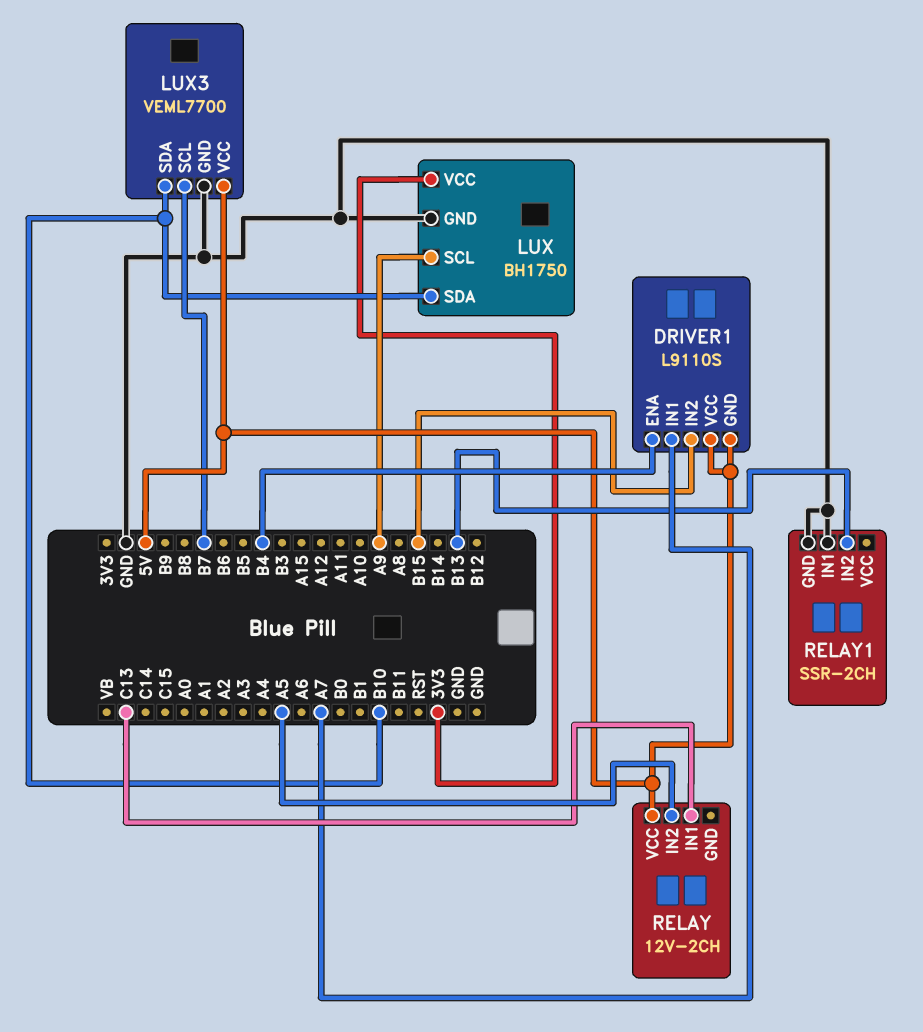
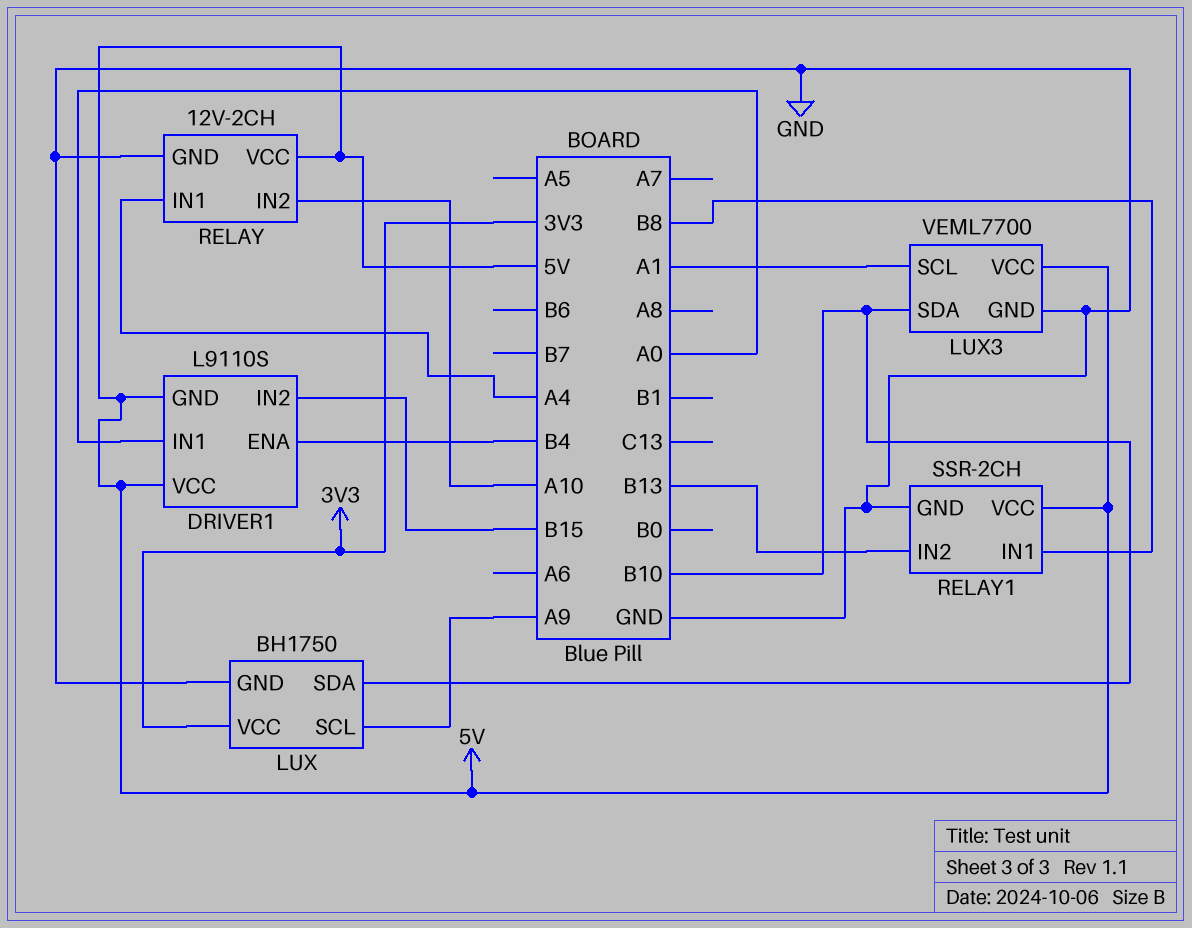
DRIVER1 pin IN1: A7 -> A0
LUX3 pin SCL: B7 -> A1
RELAY pin GND: none -> GND
RELAY pin IN1: C13 -> A4
RELAY pin IN2: A5 -> A10
RELAY1 pin IN1: GND -> B8
RELAY1 pin VCC: none -> 5V

